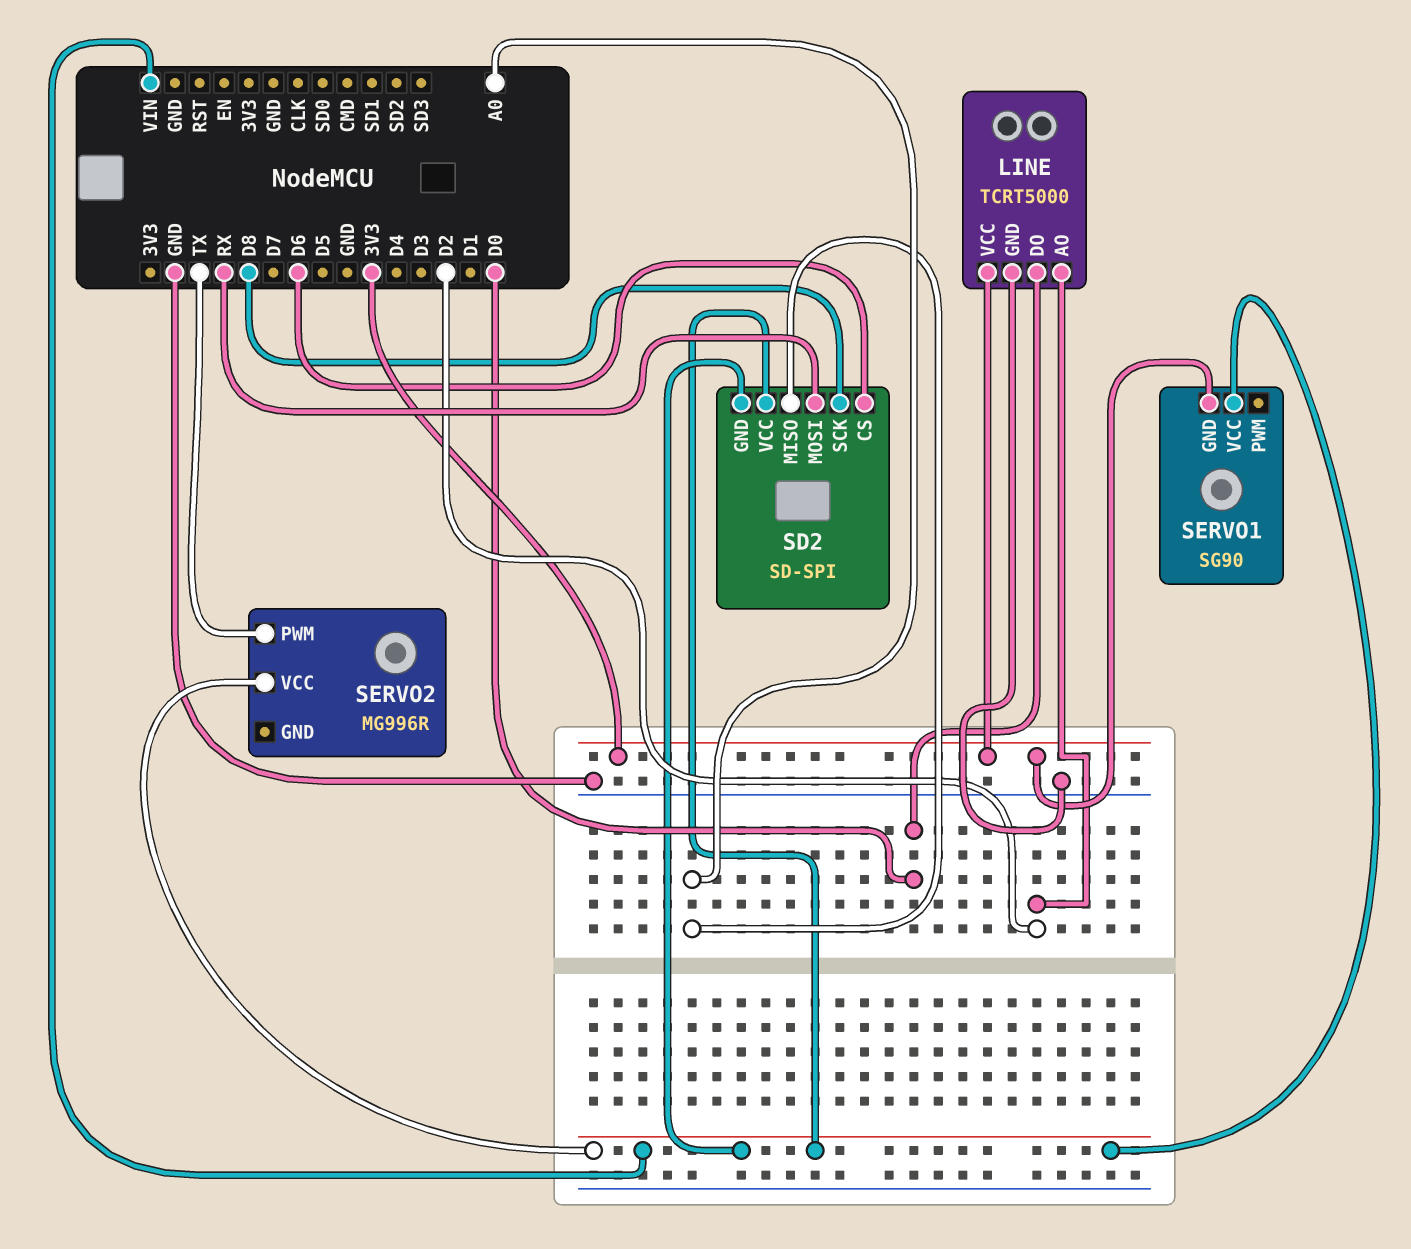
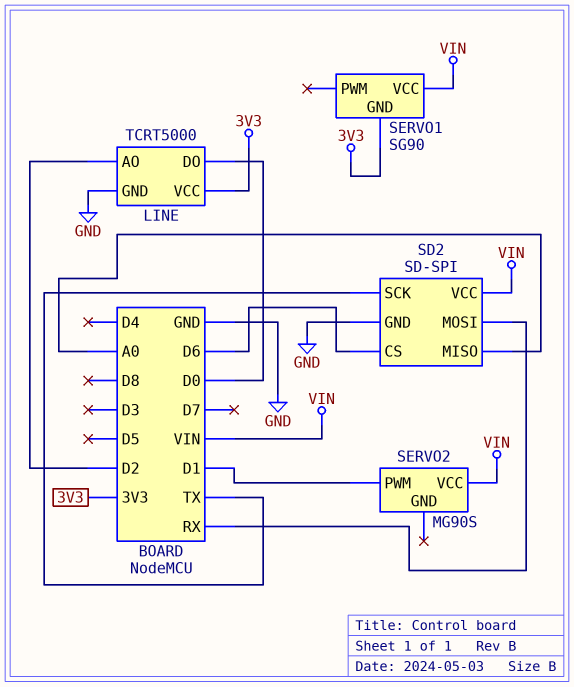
SD2 pin GND: VIN -> GND
SD2 pin SCK: D8 -> TX
SERVO2: MG996R -> MG90S
SERVO2 pin PWM: TX -> D1

